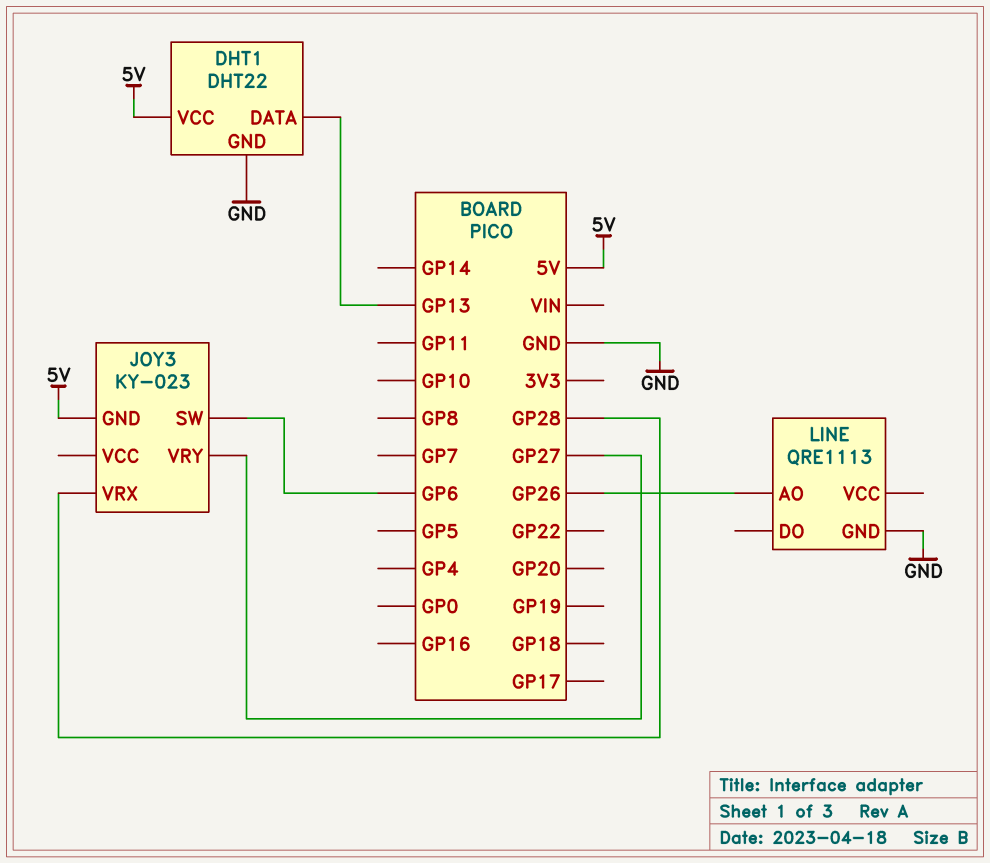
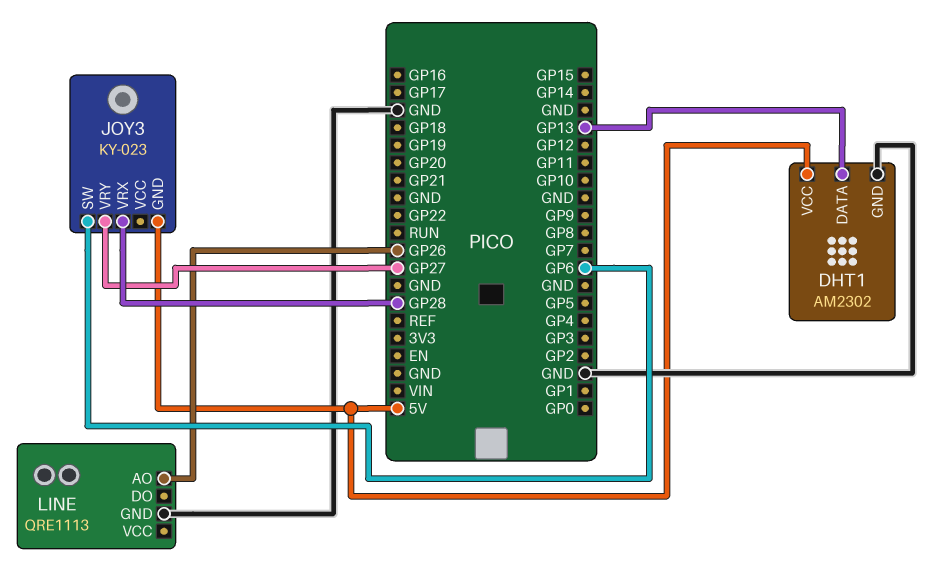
DHT1: DHT22 -> AM2302

